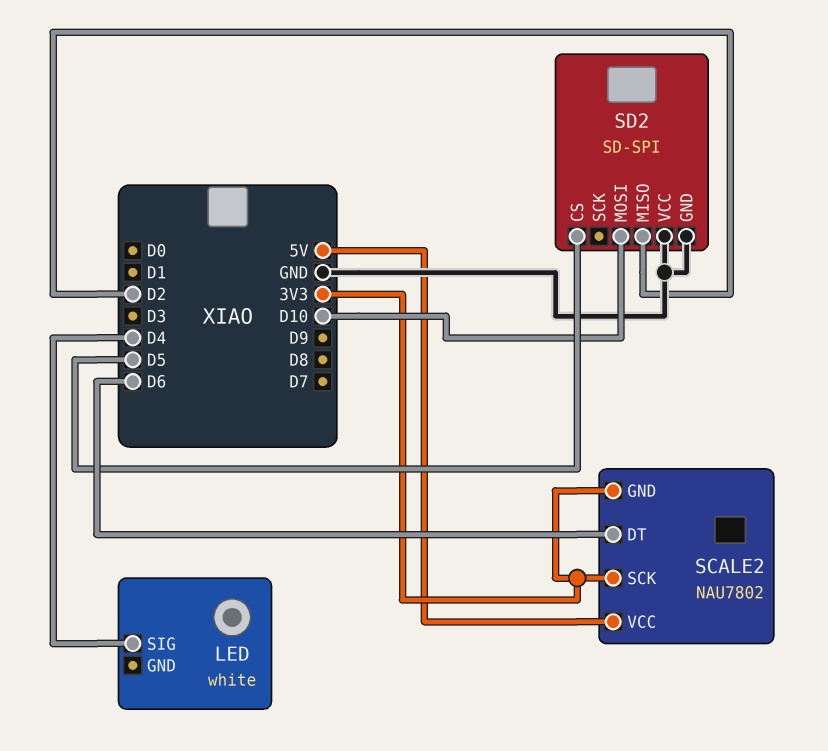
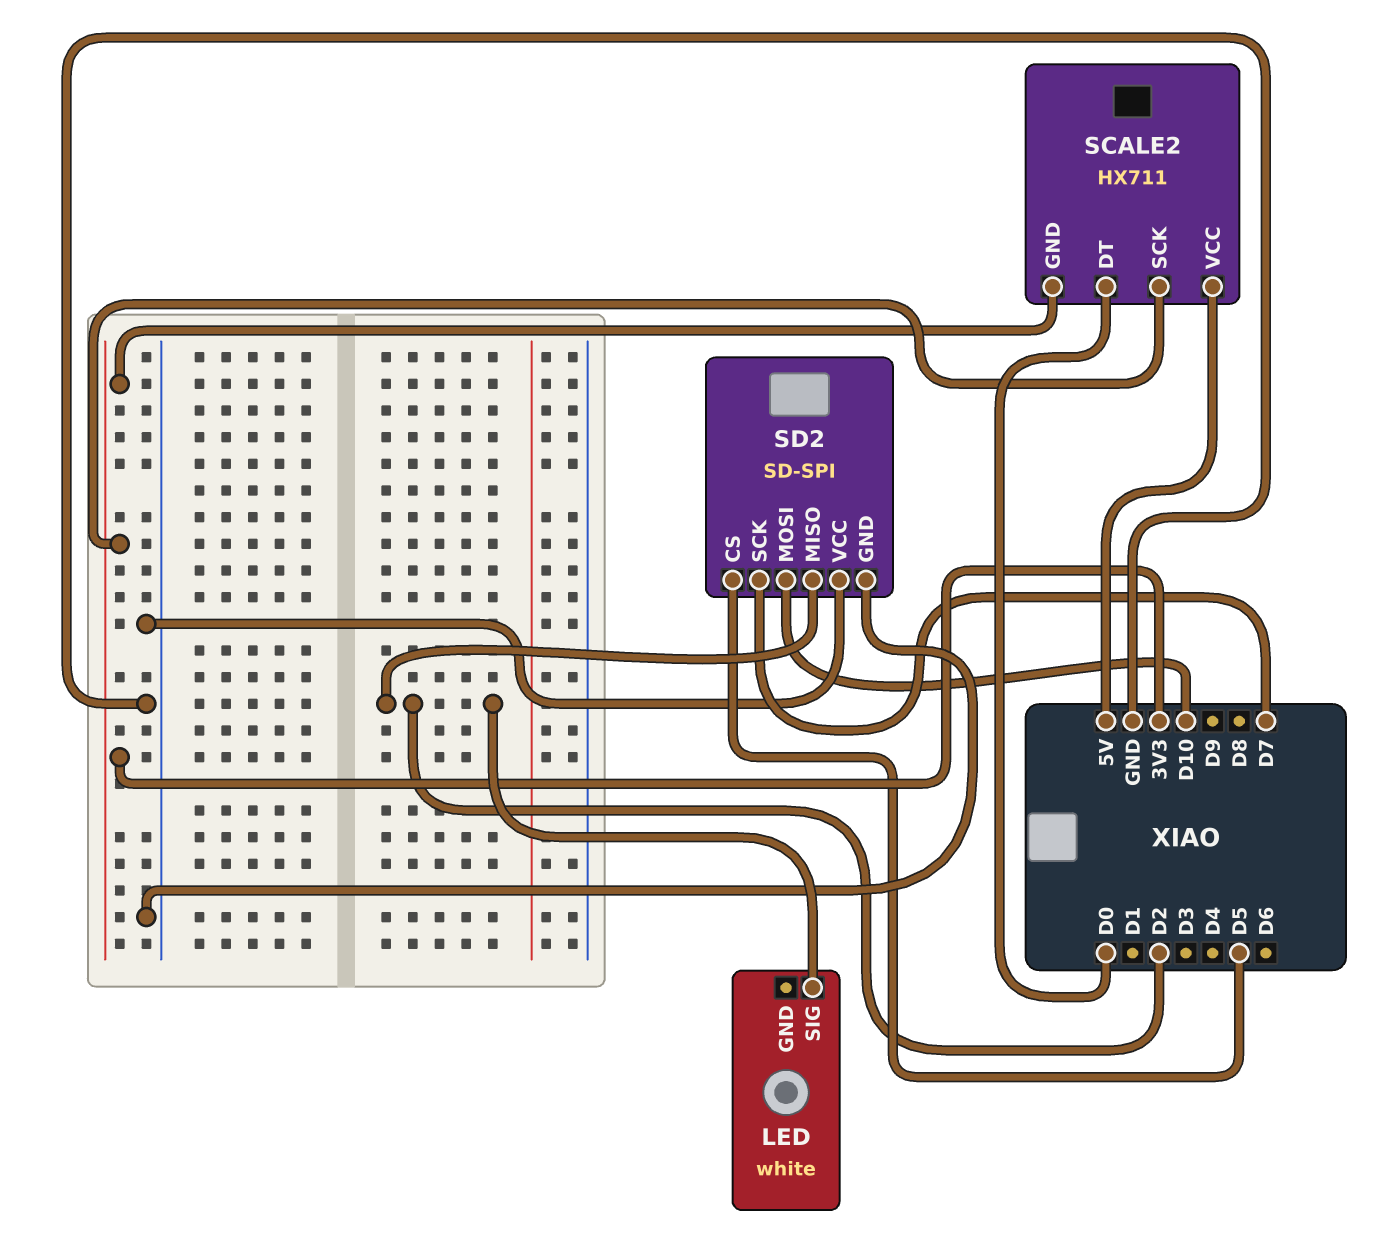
LED pin SIG: D4 -> D2
SCALE2: NAU7802 -> HX711
SCALE2 pin DT: D6 -> D0
SD2 pin SCK: none -> D7

